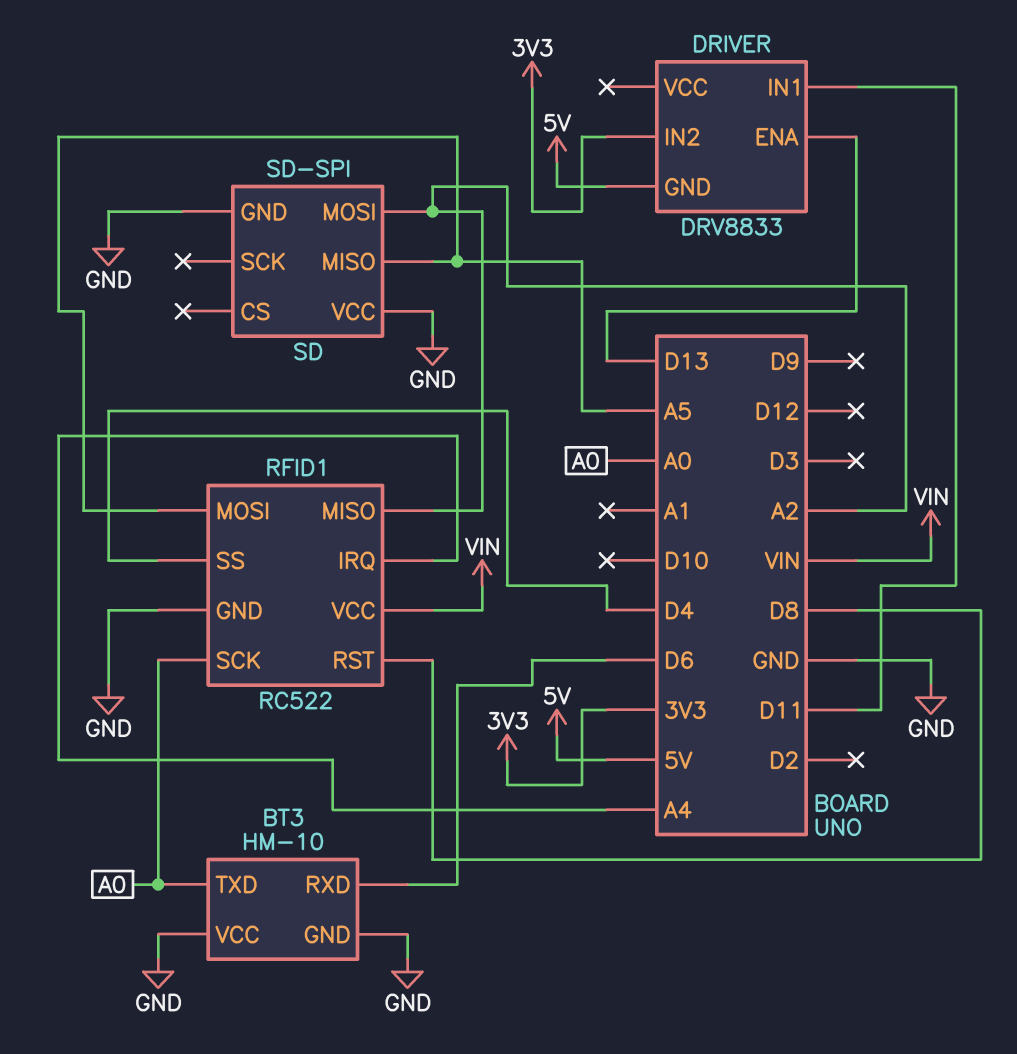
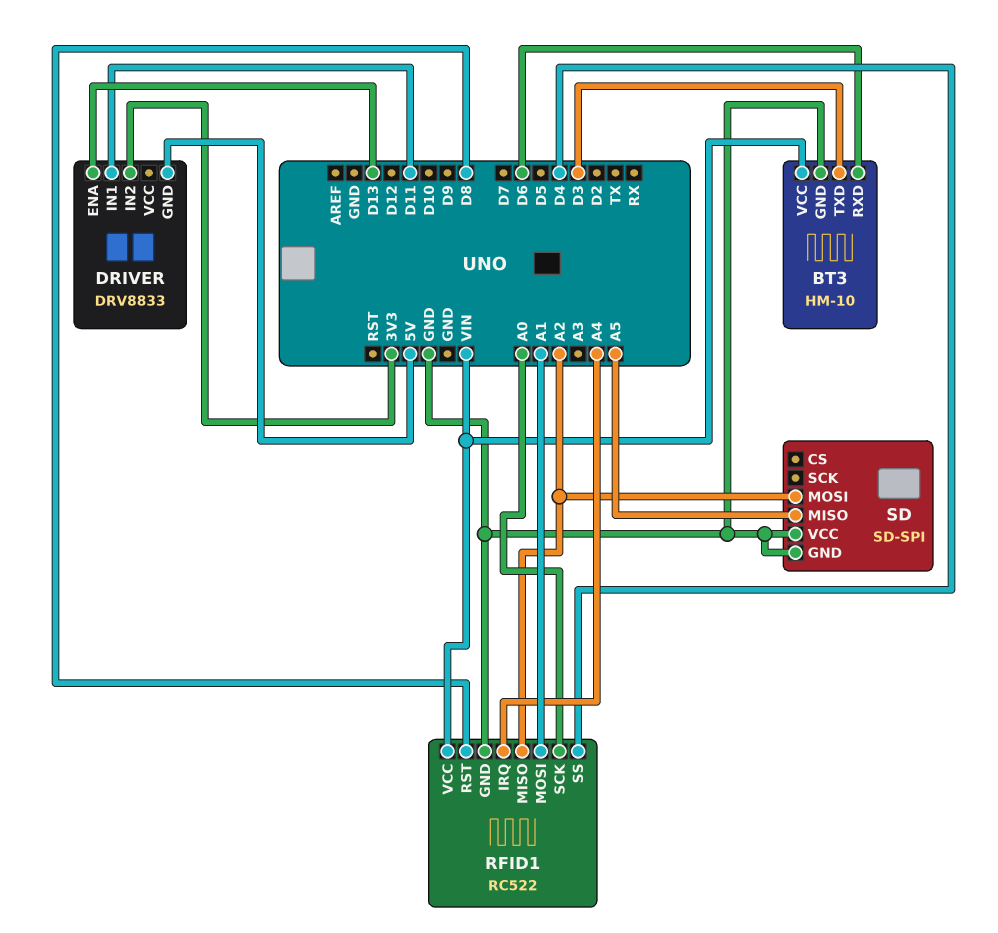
BT3 pin TXD: A0 -> D3
BT3 pin VCC: GND -> VIN
RFID1 pin MOSI: A5 -> A1

